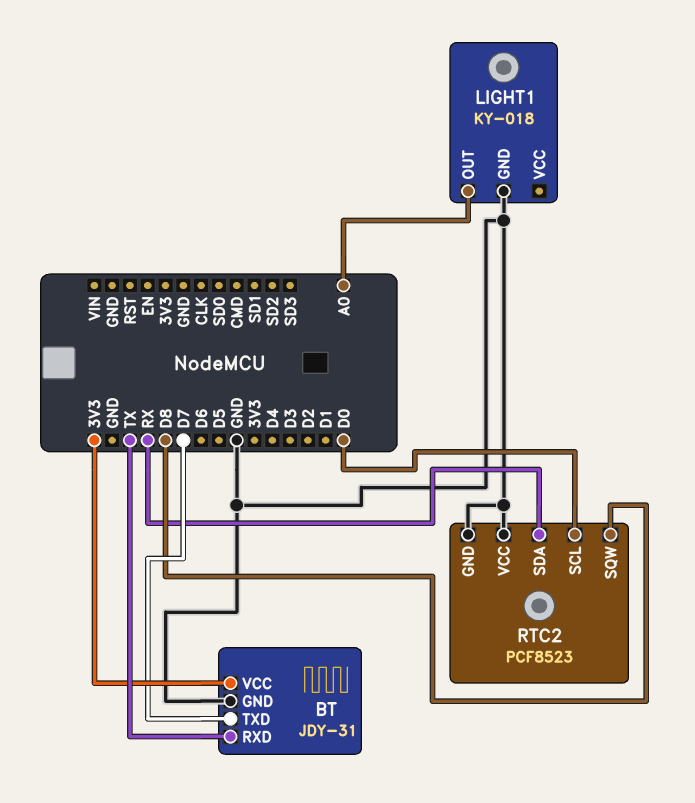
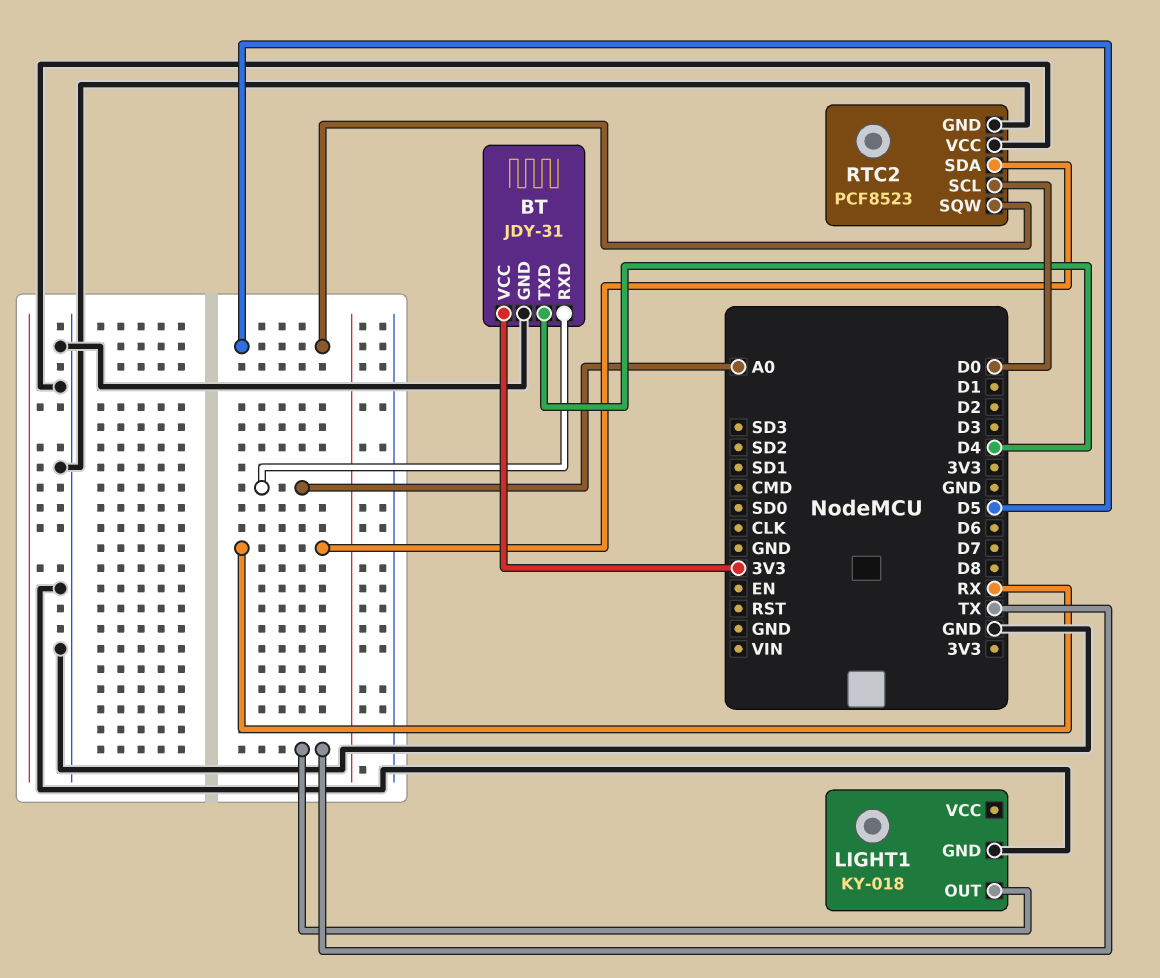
BT pin RXD: TX -> A0
BT pin TXD: D7 -> D4
LIGHT1 pin OUT: A0 -> TX
RTC2 pin SQW: D8 -> D5

